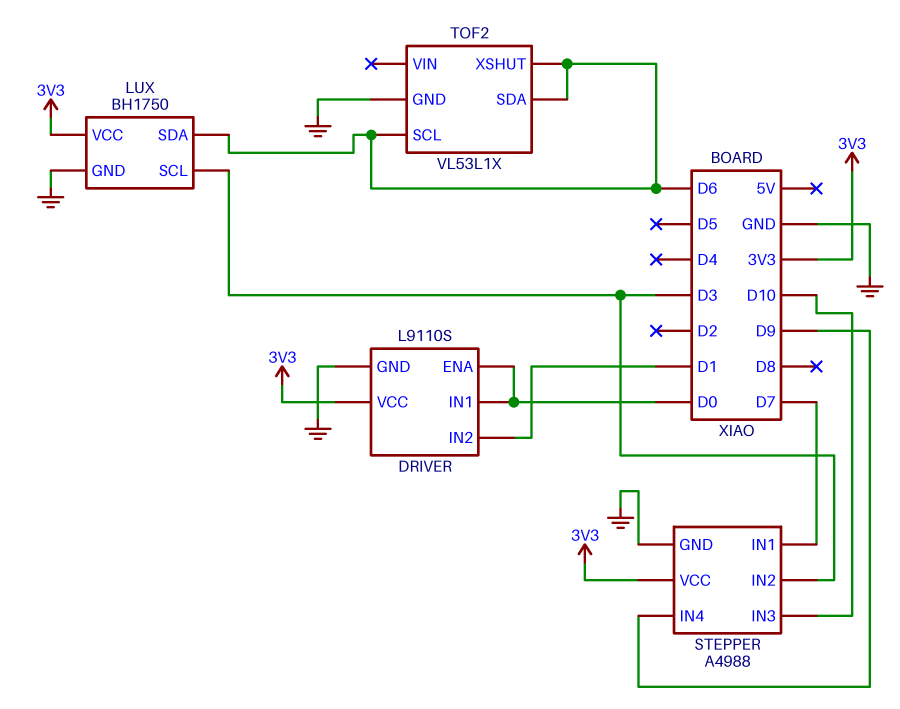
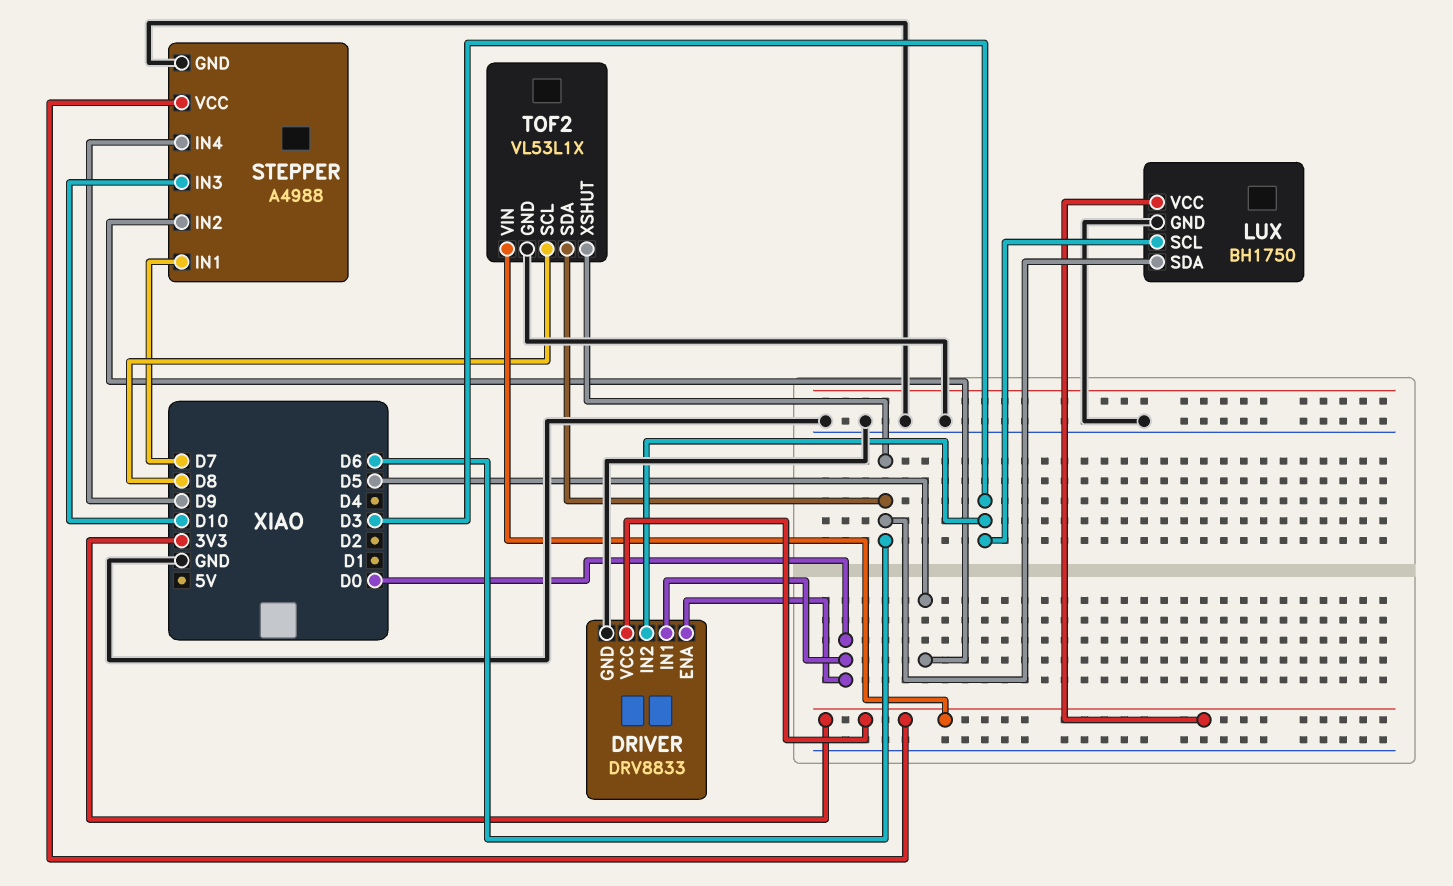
DRIVER: L9110S -> DRV8833
DRIVER pin IN2: D1 -> D3
STEPPER pin IN2: D3 -> D5
TOF2 pin SCL: D6 -> D8
TOF2 pin VIN: none -> 3V3

